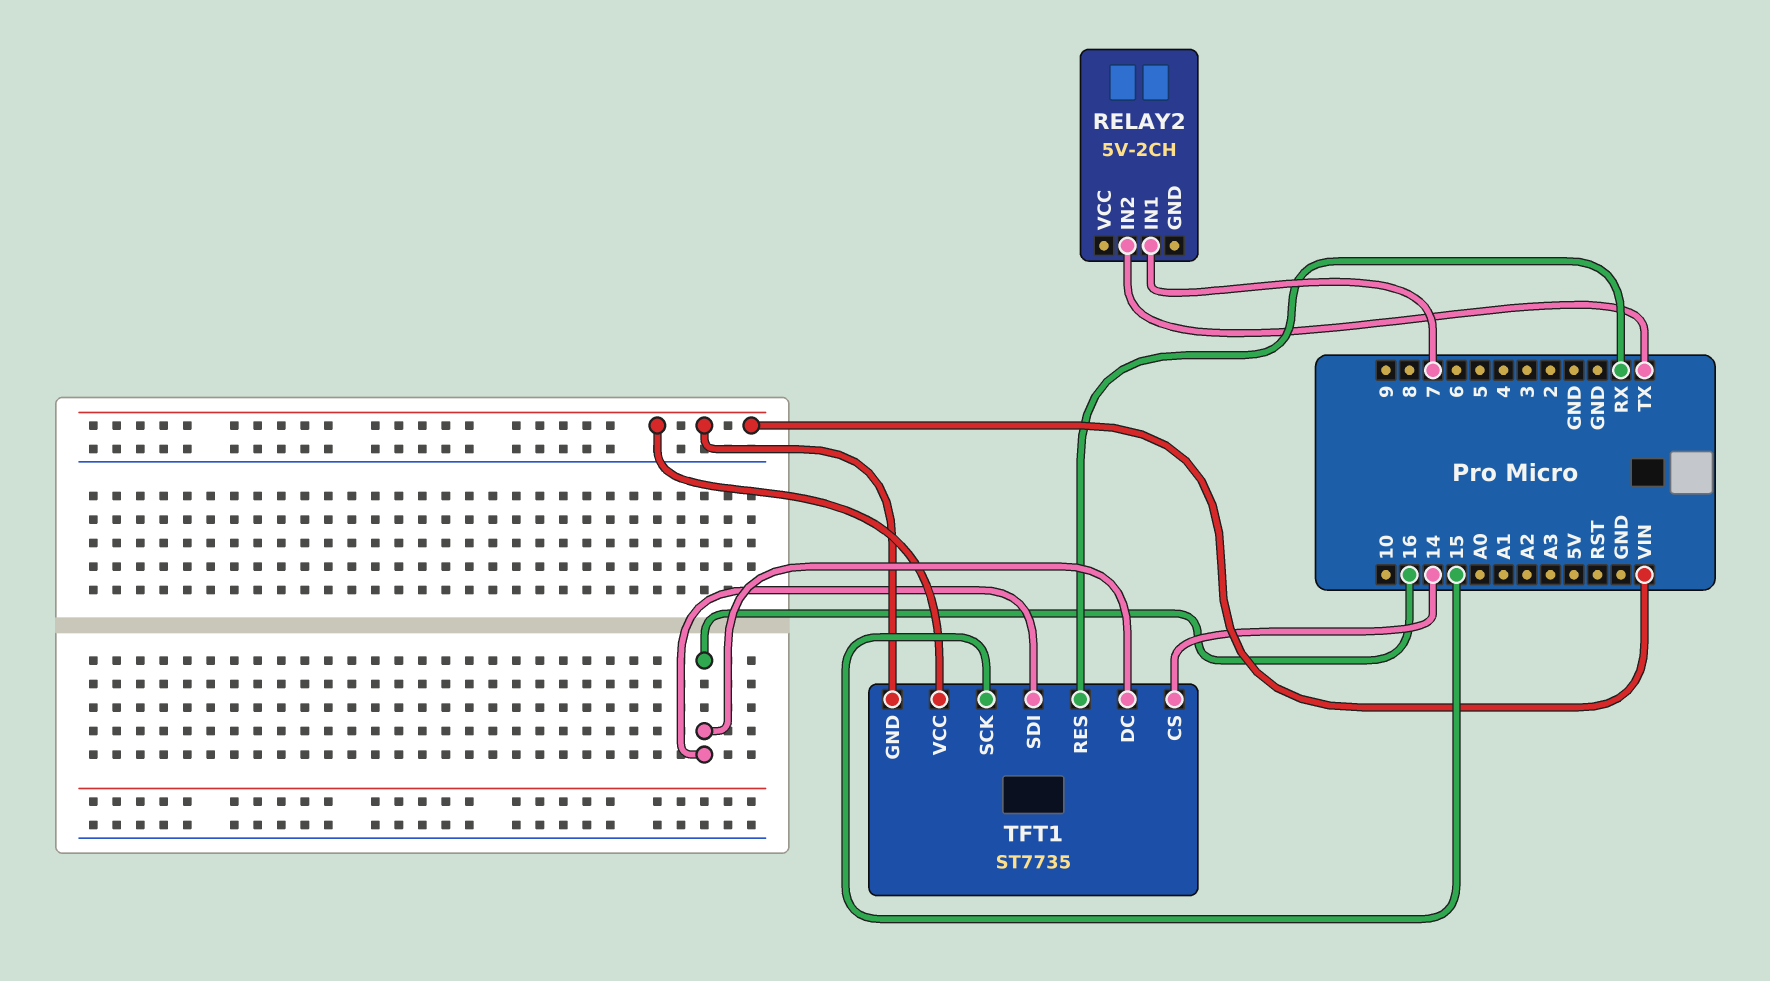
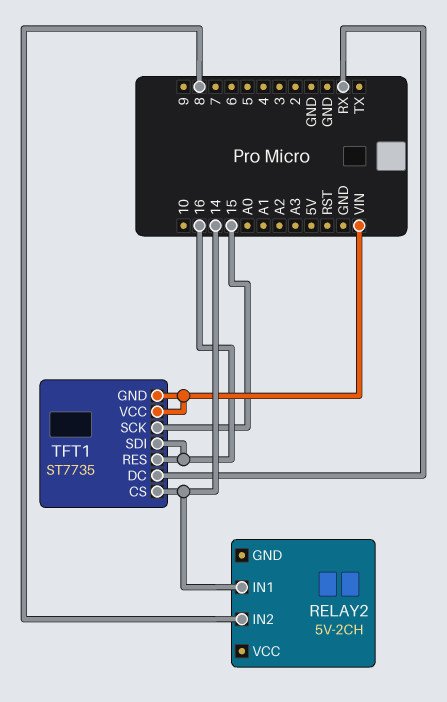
RELAY2 pin IN1: 7 -> 14
RELAY2 pin IN2: TX -> 8
TFT1 pin DC: 16 -> RX
TFT1 pin RES: RX -> 16

